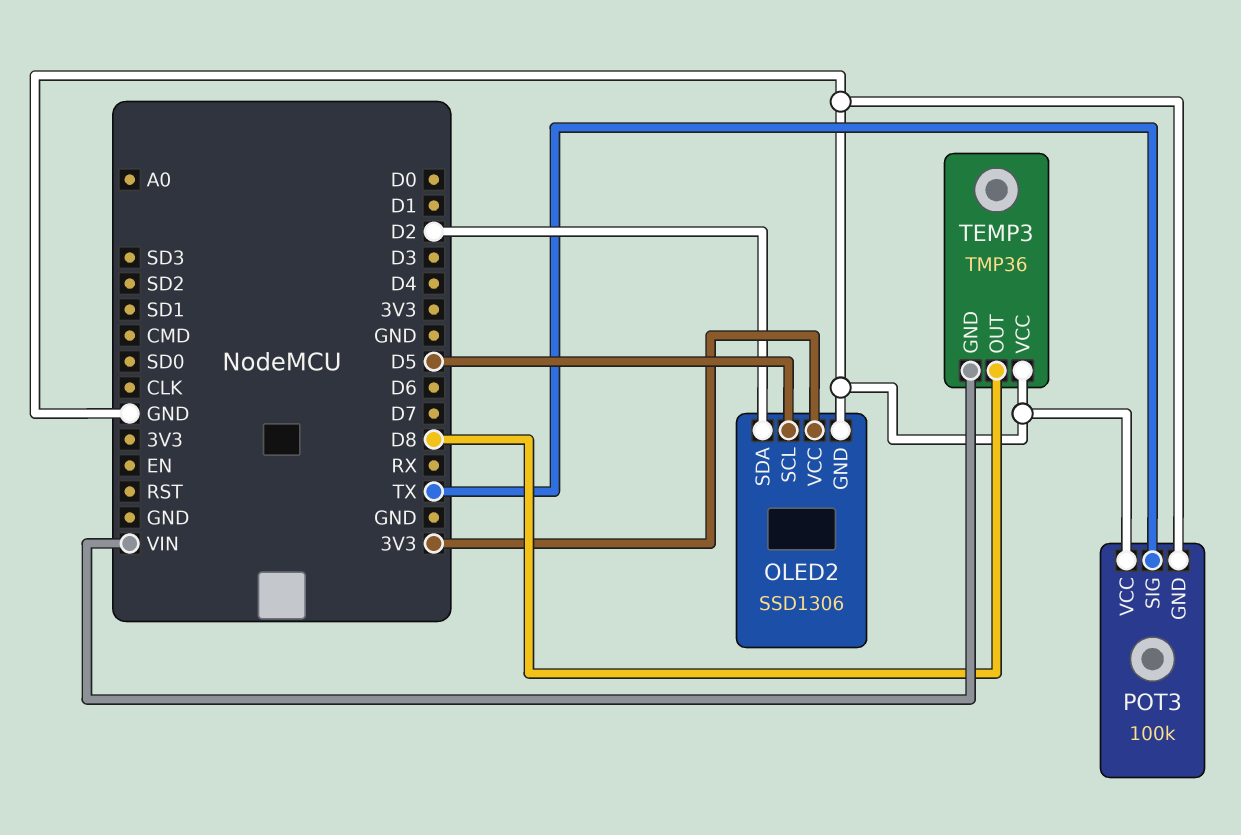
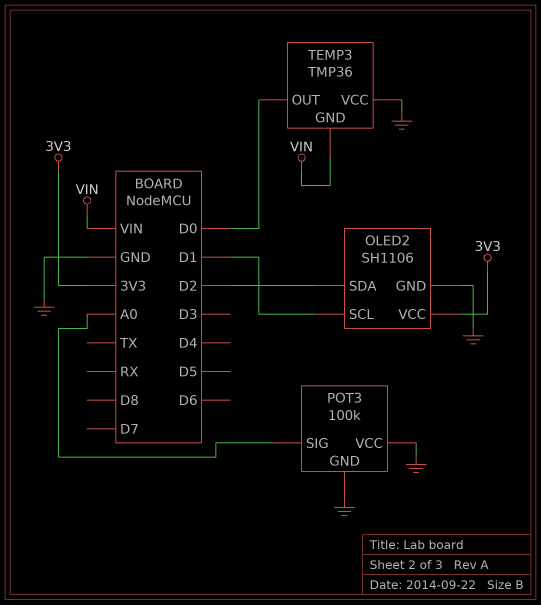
OLED2: SSD1306 -> SH1106
OLED2 pin SCL: D5 -> D1
POT3 pin SIG: TX -> A0
TEMP3 pin OUT: D8 -> D0

